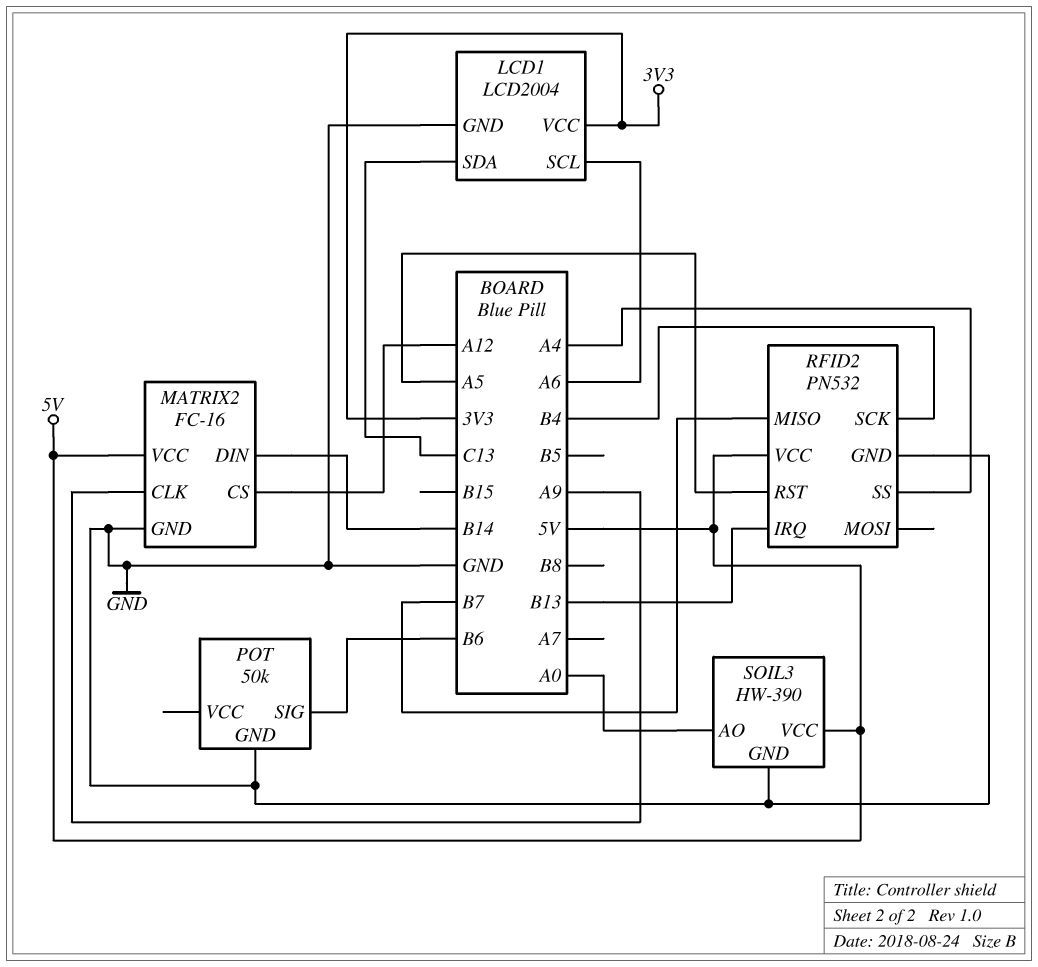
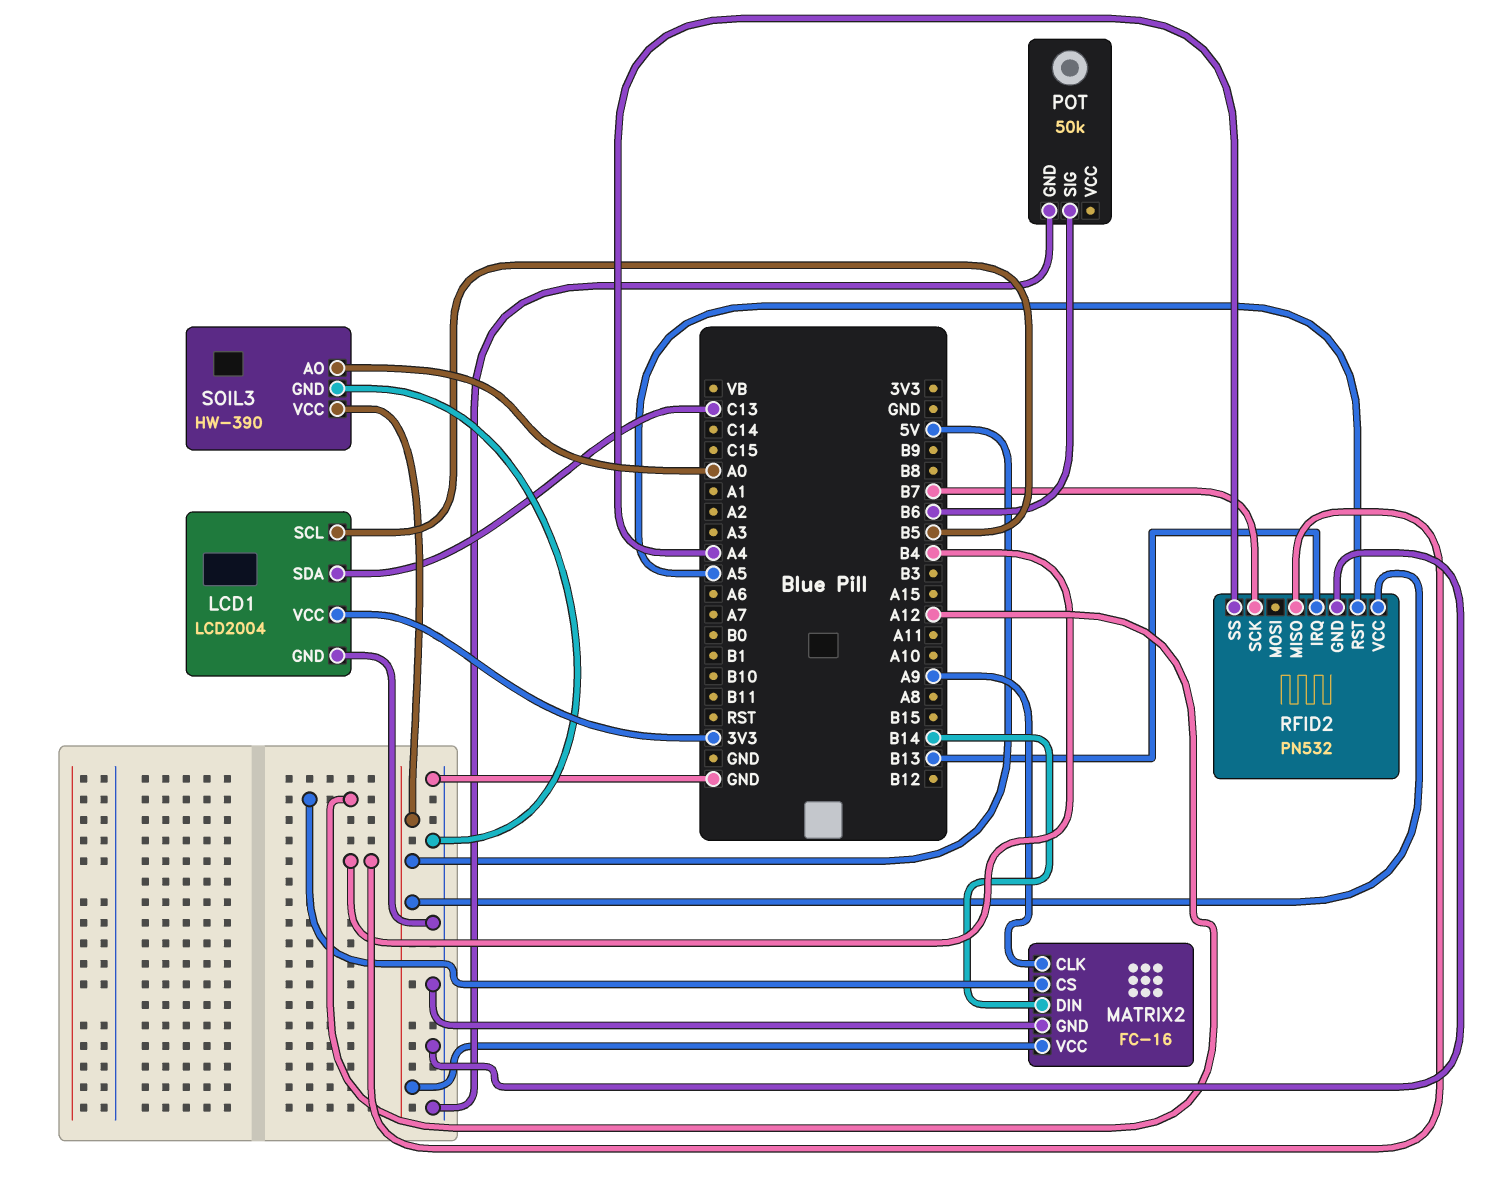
LCD1 pin SCL: A6 -> B5
RFID2 pin MISO: B7 -> B4
RFID2 pin SCK: B4 -> B7

